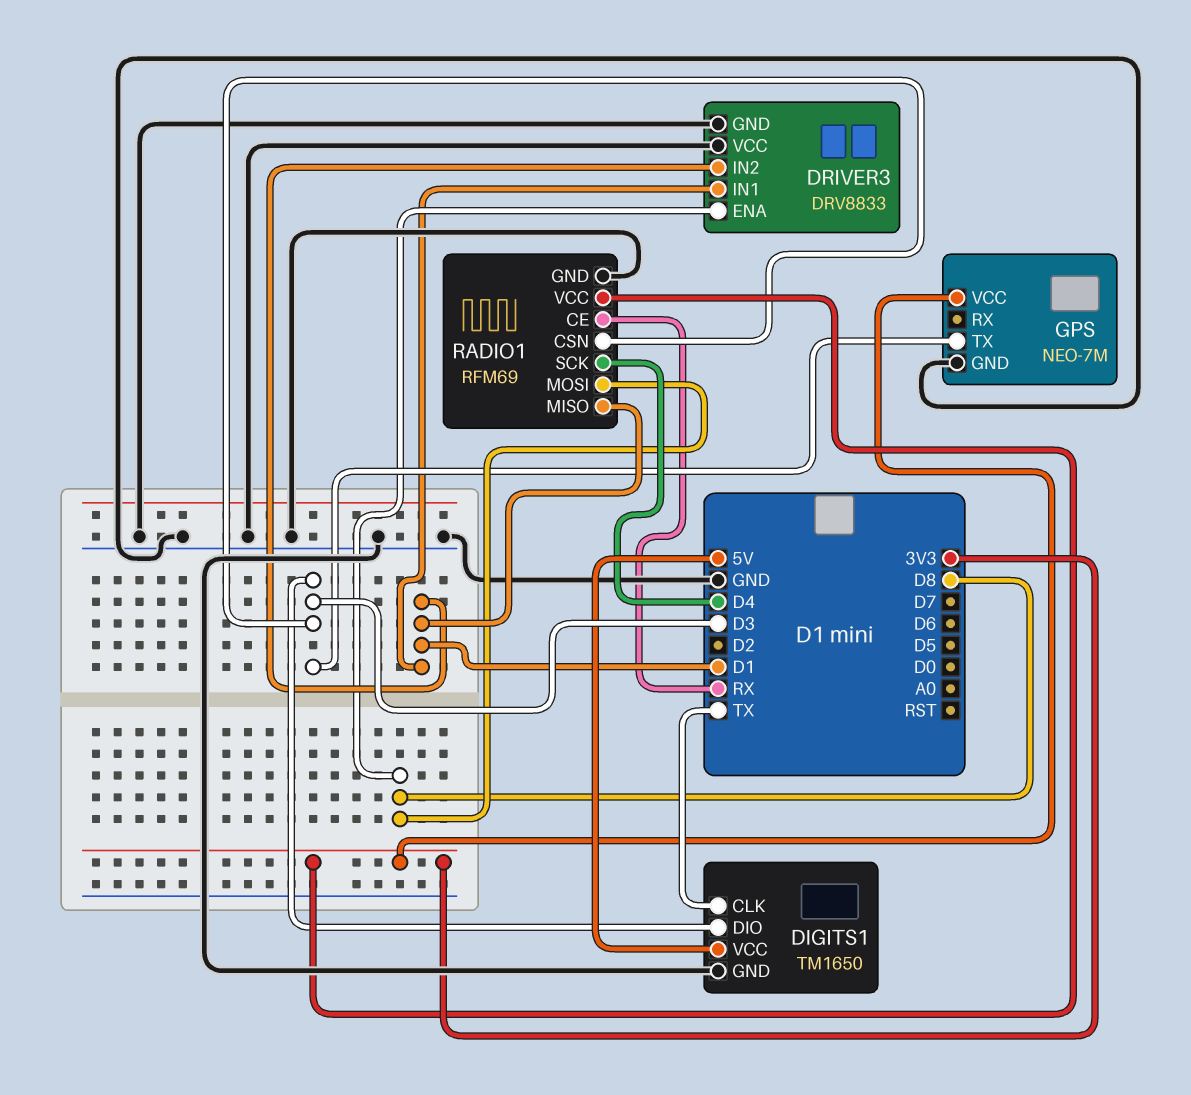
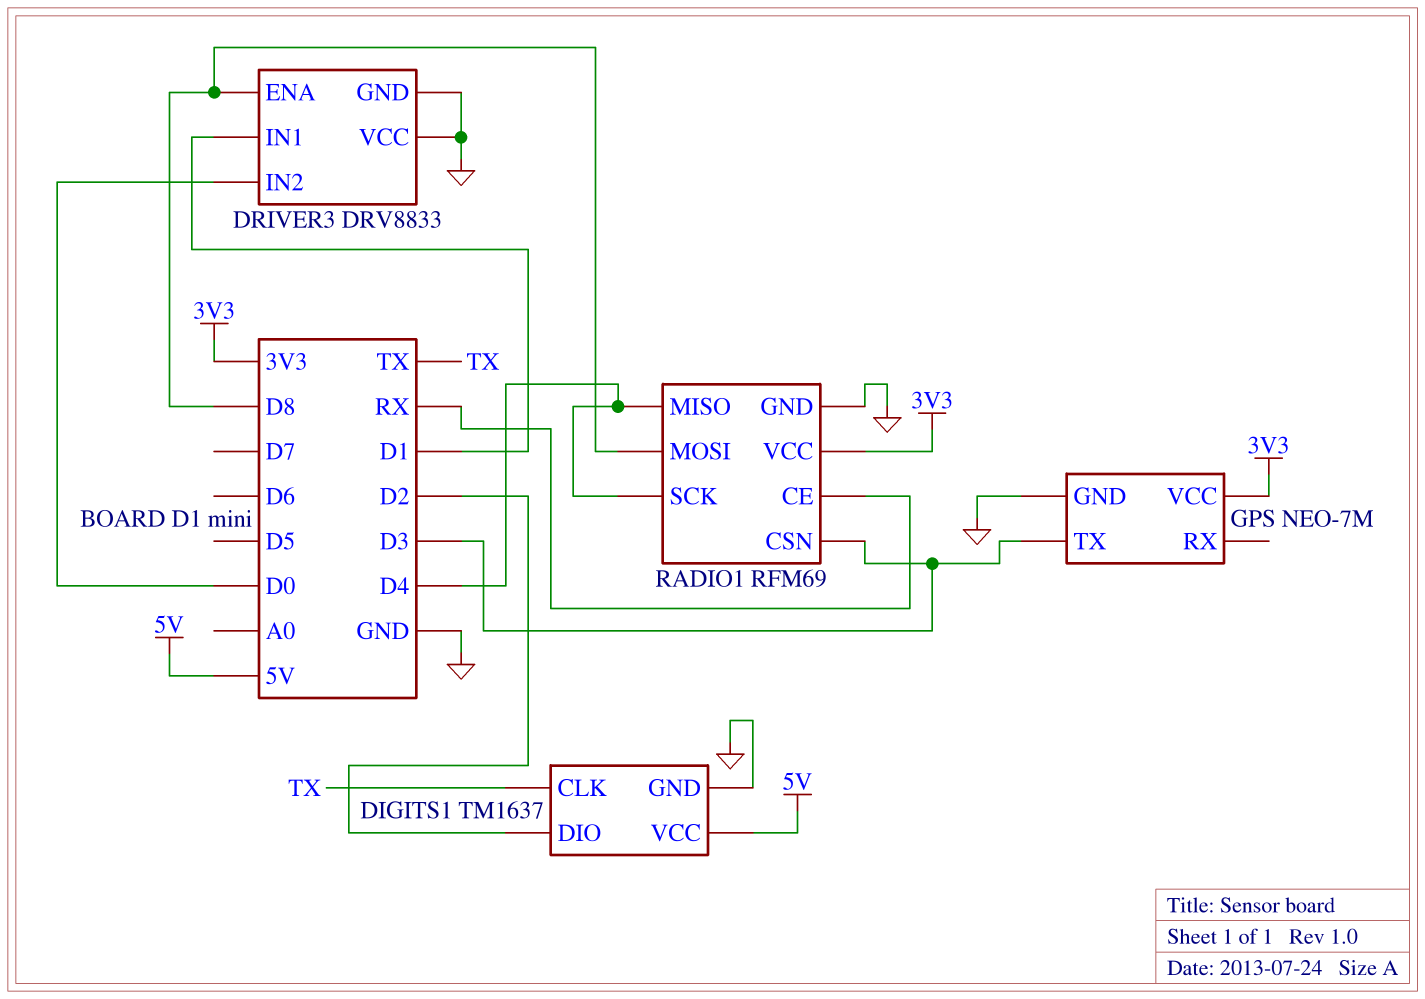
DIGITS1: TM1650 -> TM1637
DIGITS1 pin DIO: D3 -> D2
DRIVER3 pin IN2: D1 -> D0
RADIO1 pin MISO: D1 -> D4

